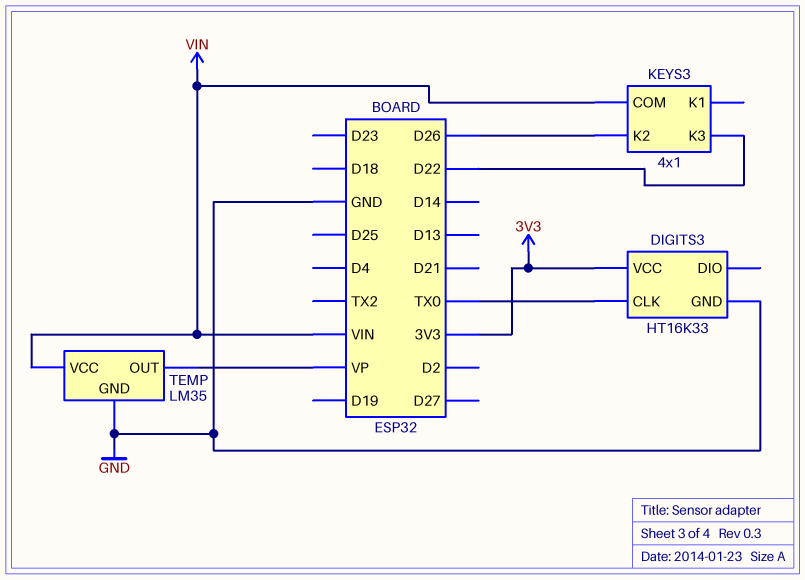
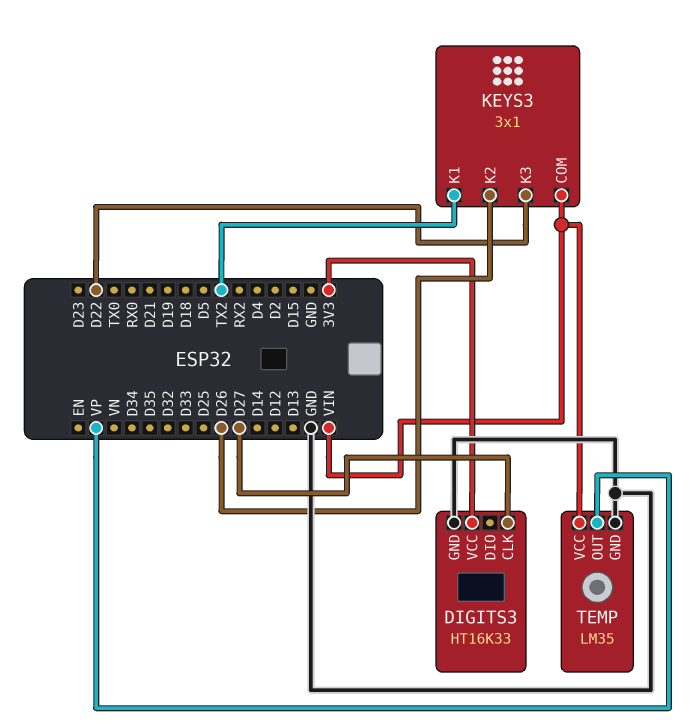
DIGITS3 pin CLK: TX0 -> D27
KEYS3: 4x1 -> 3x1
KEYS3 pin K1: none -> TX2

